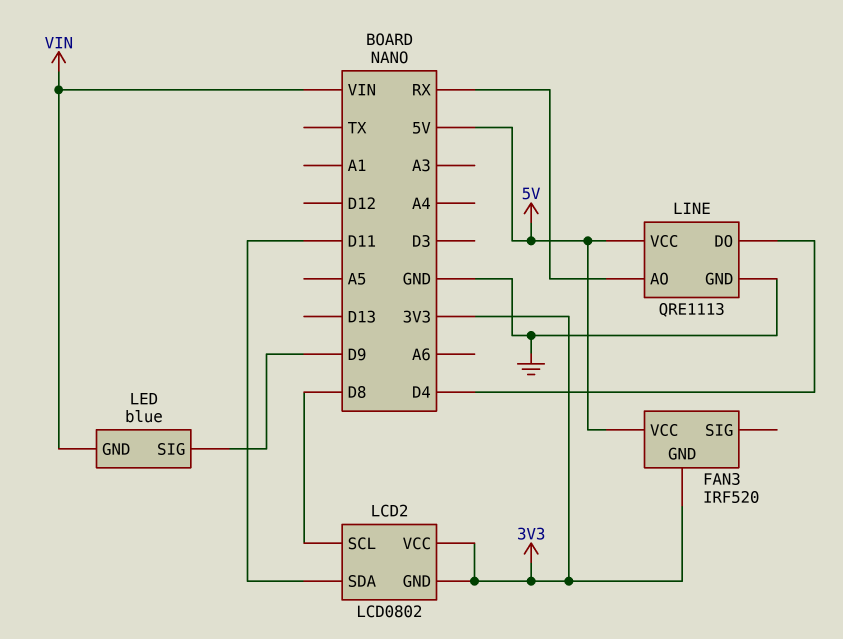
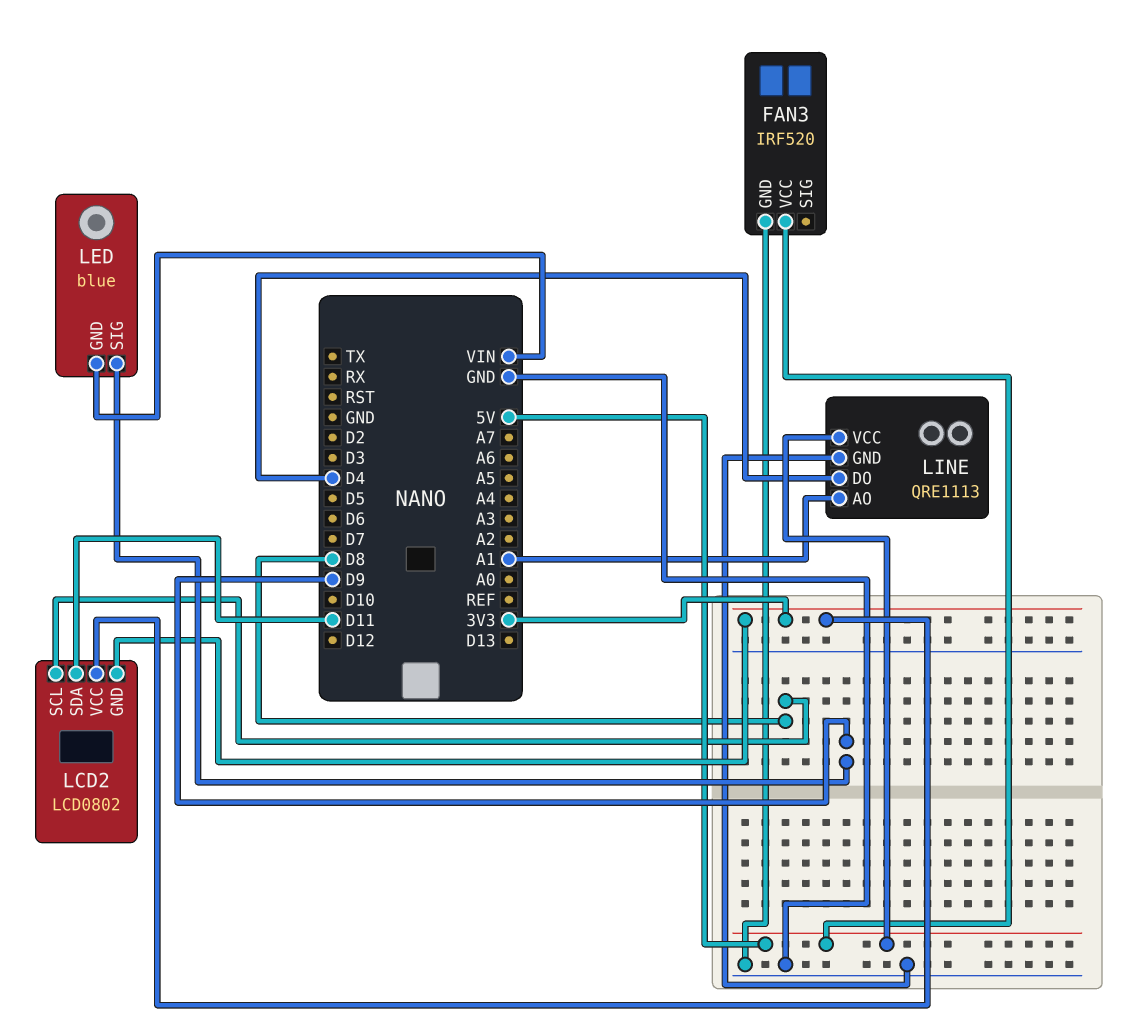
FAN3 pin GND: 3V3 -> GND
LINE pin AO: RX -> A1

